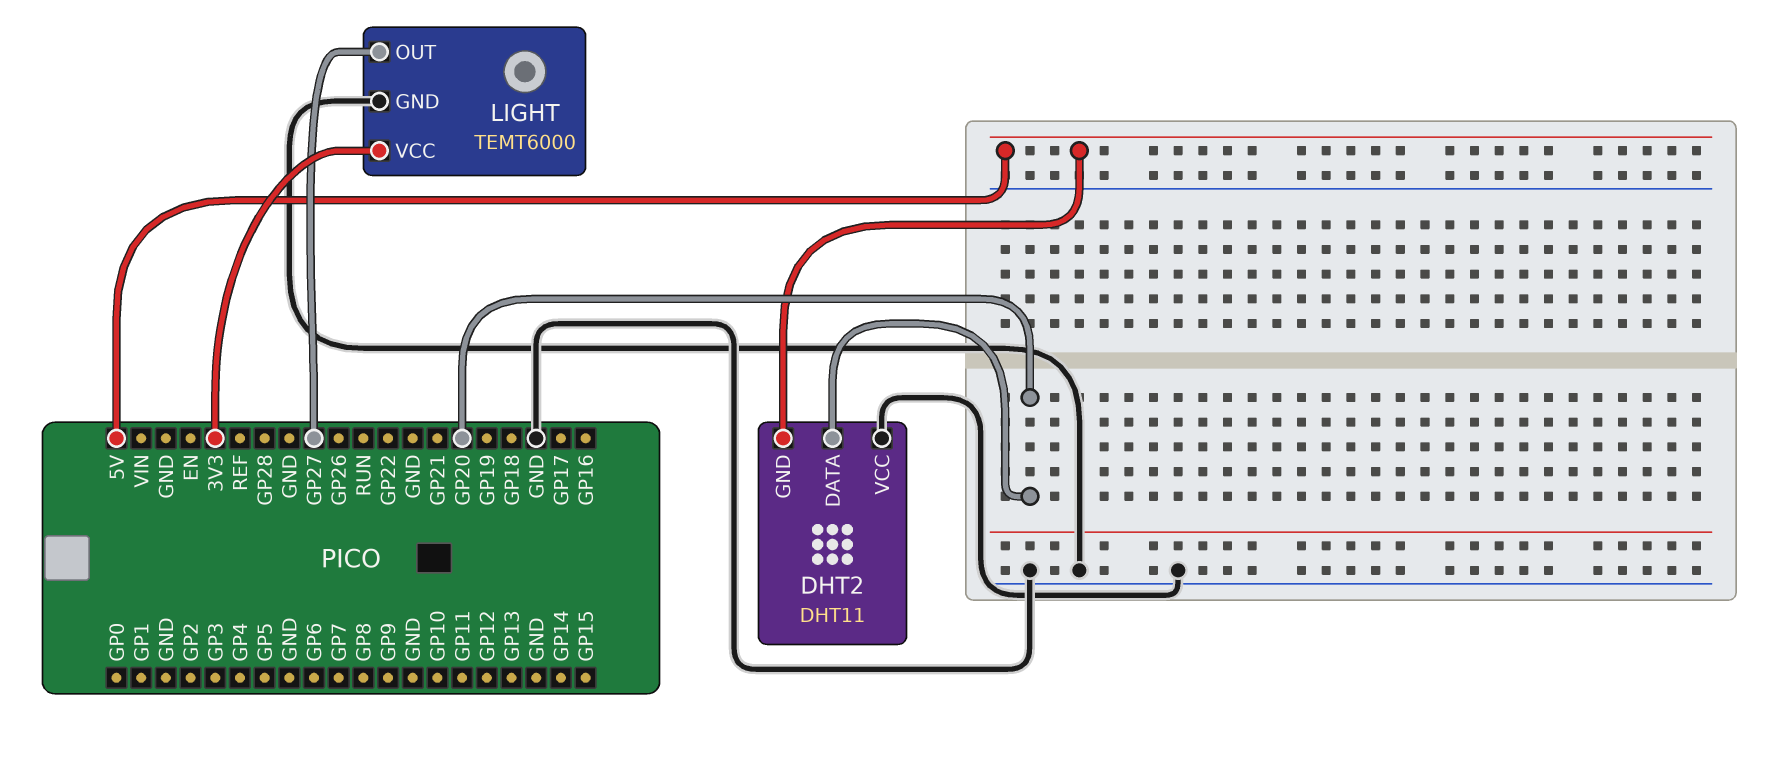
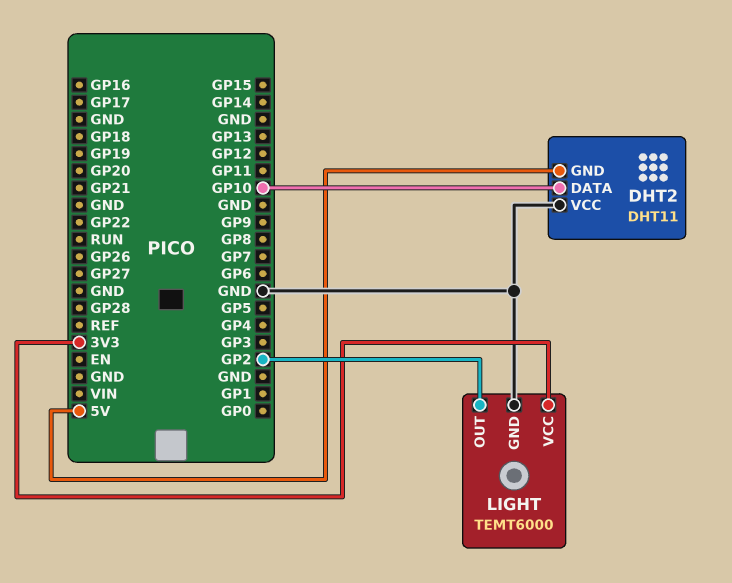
DHT2 pin DATA: GP20 -> GP10
LIGHT pin OUT: GP27 -> GP2

